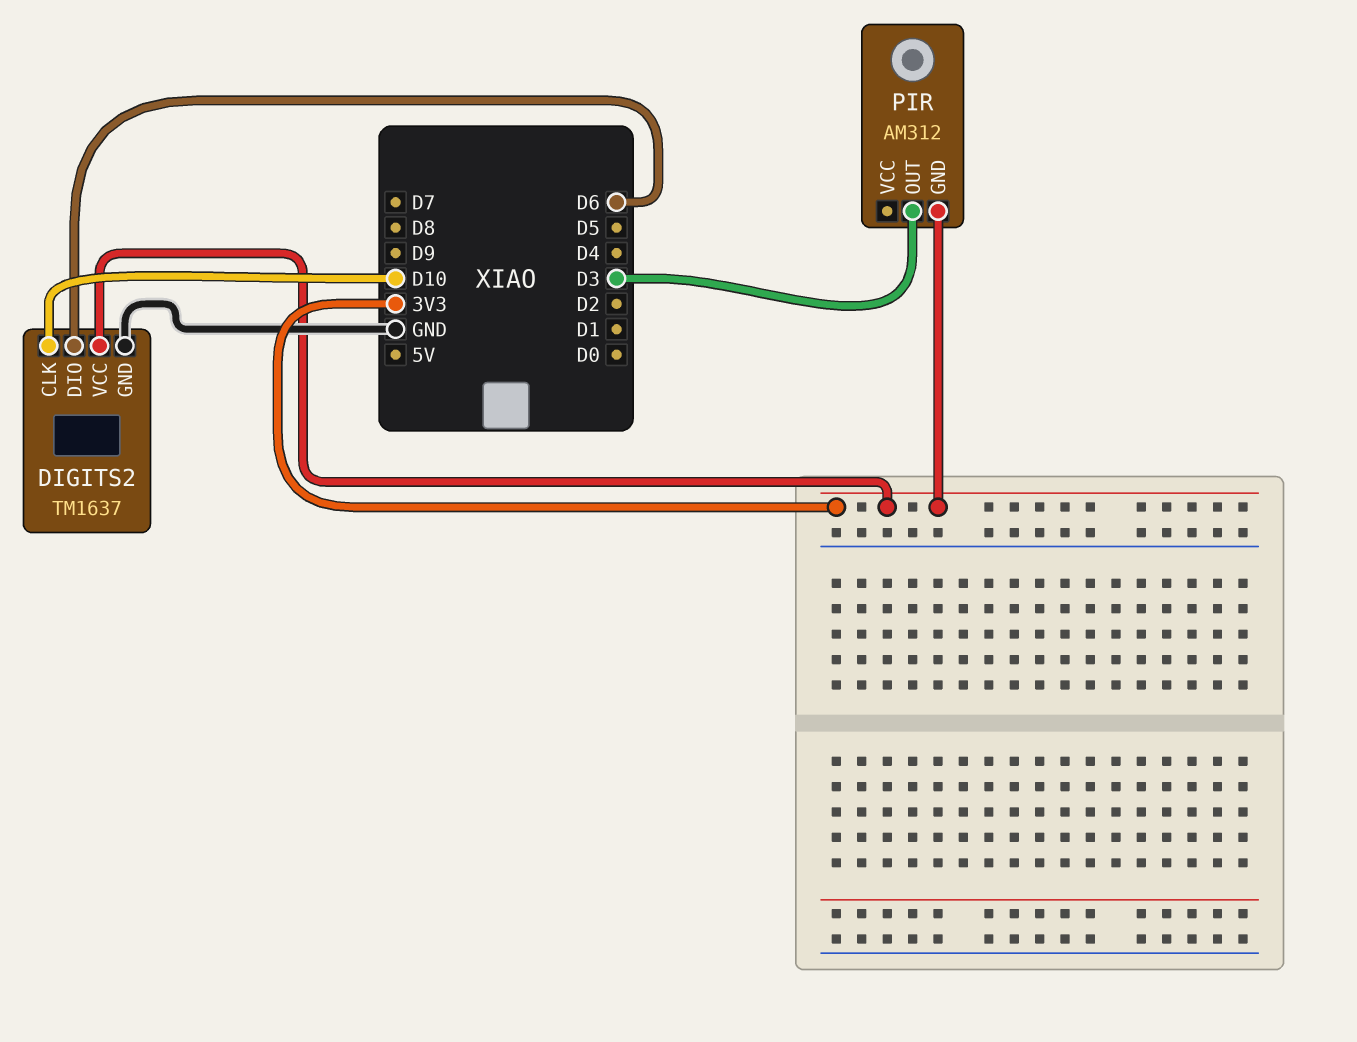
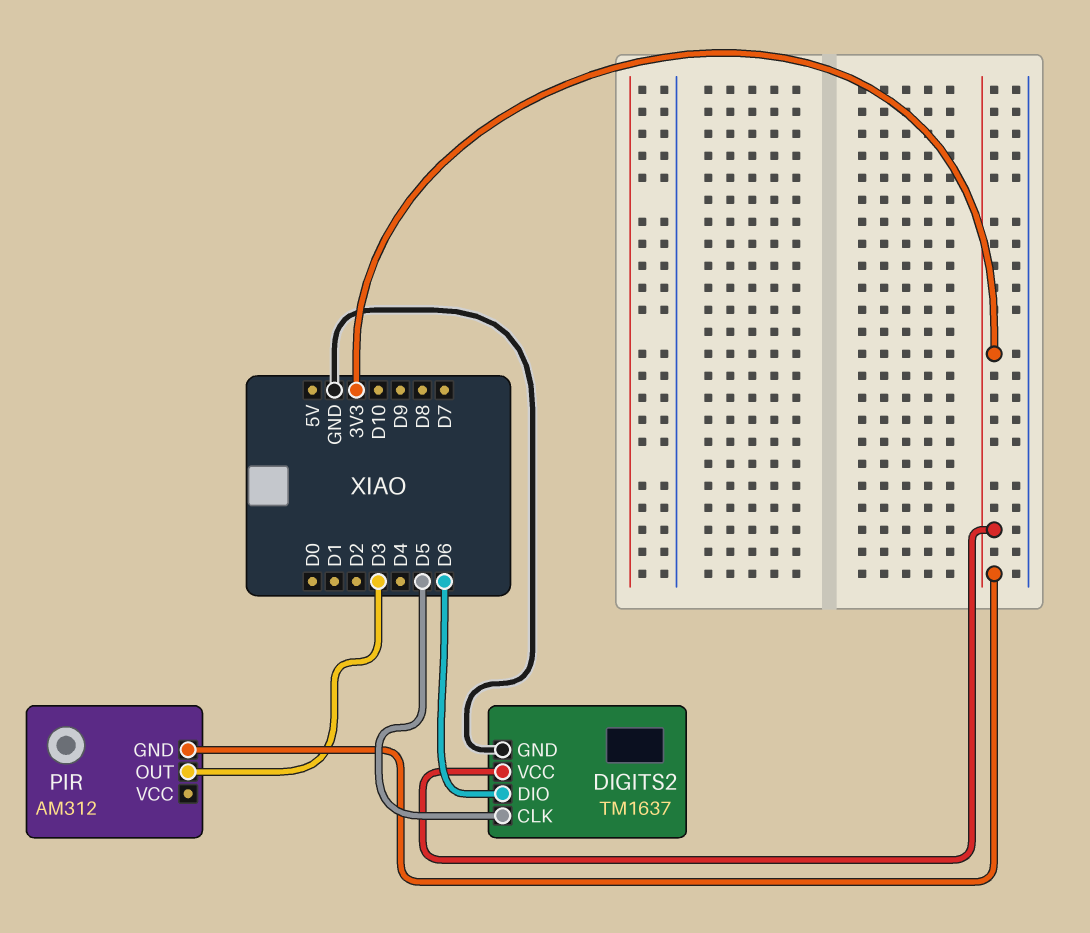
DIGITS2 pin CLK: D10 -> D5

